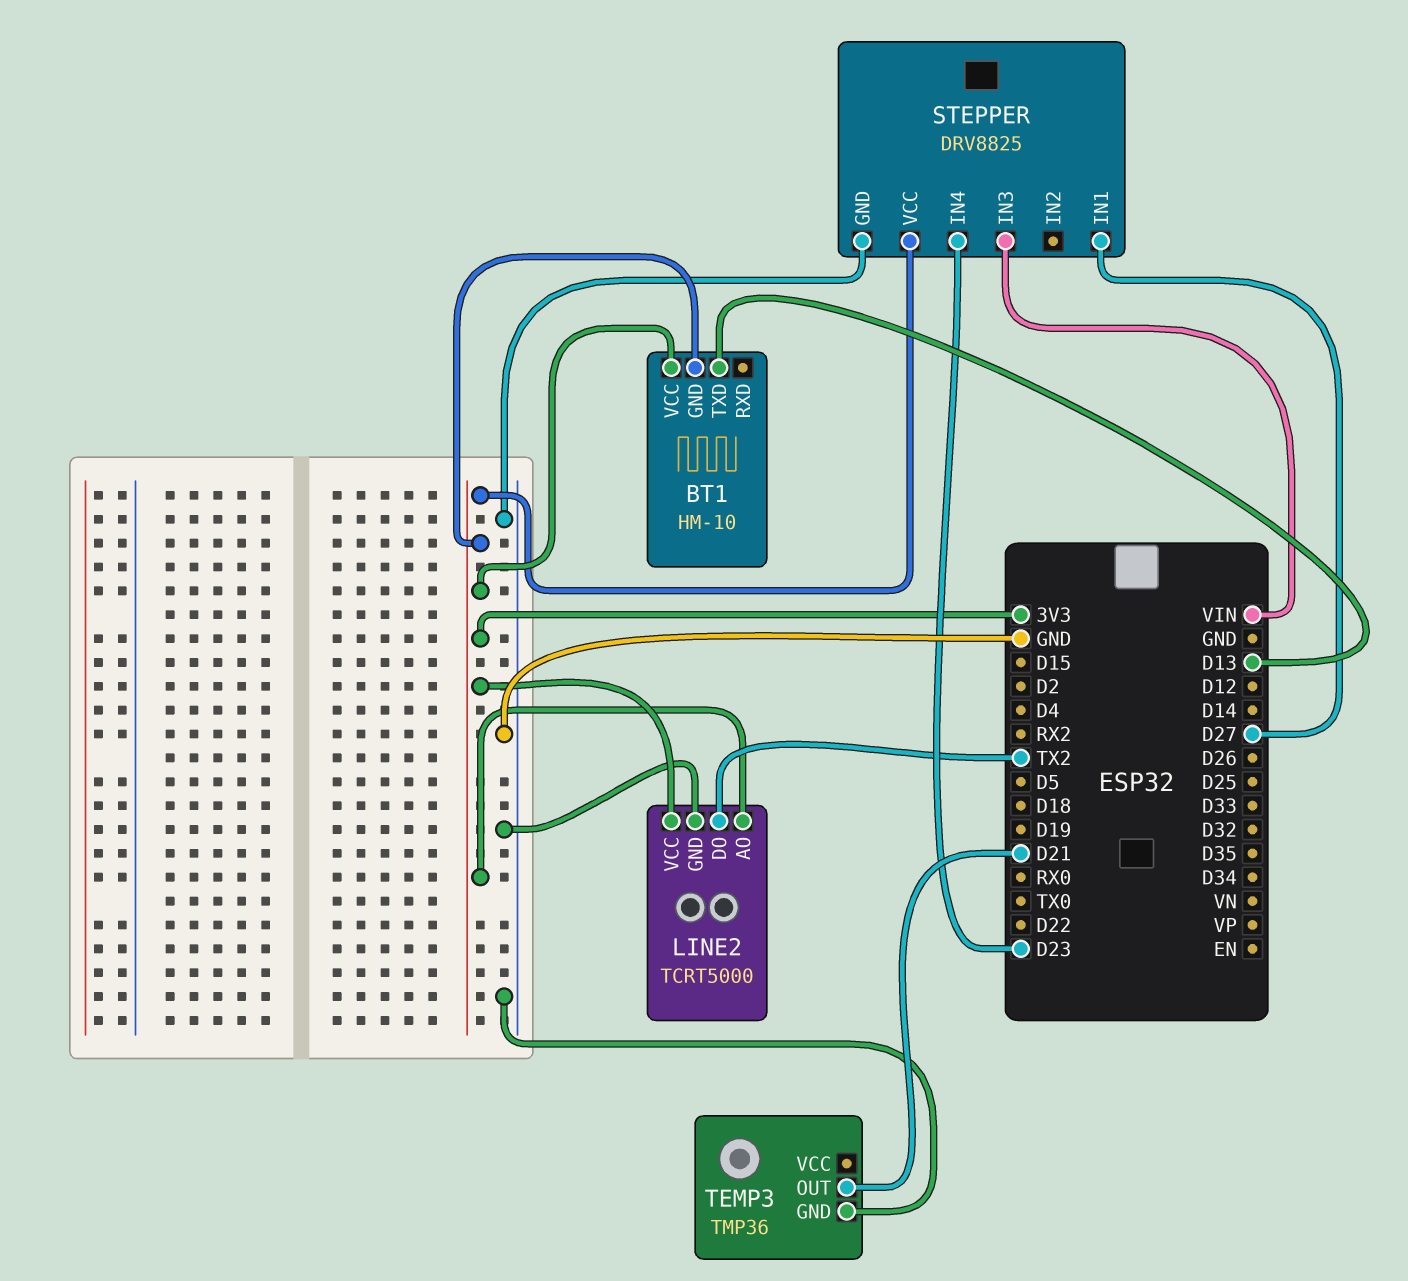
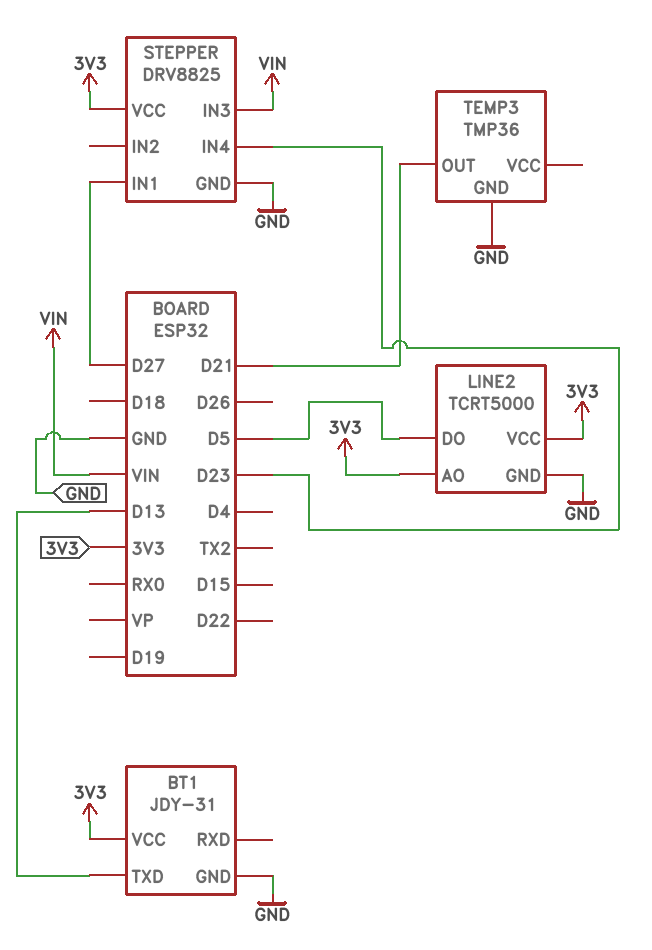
BT1: HM-10 -> JDY-31
BT1 pin GND: 3V3 -> GND
LINE2 pin DO: TX2 -> D5

